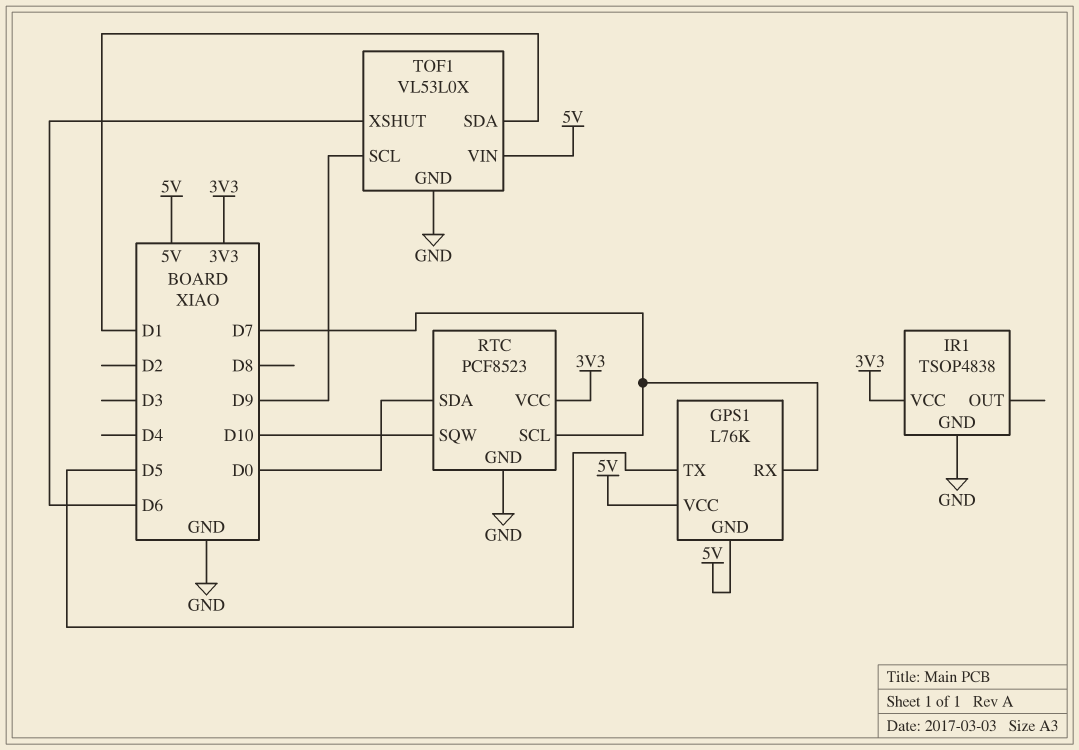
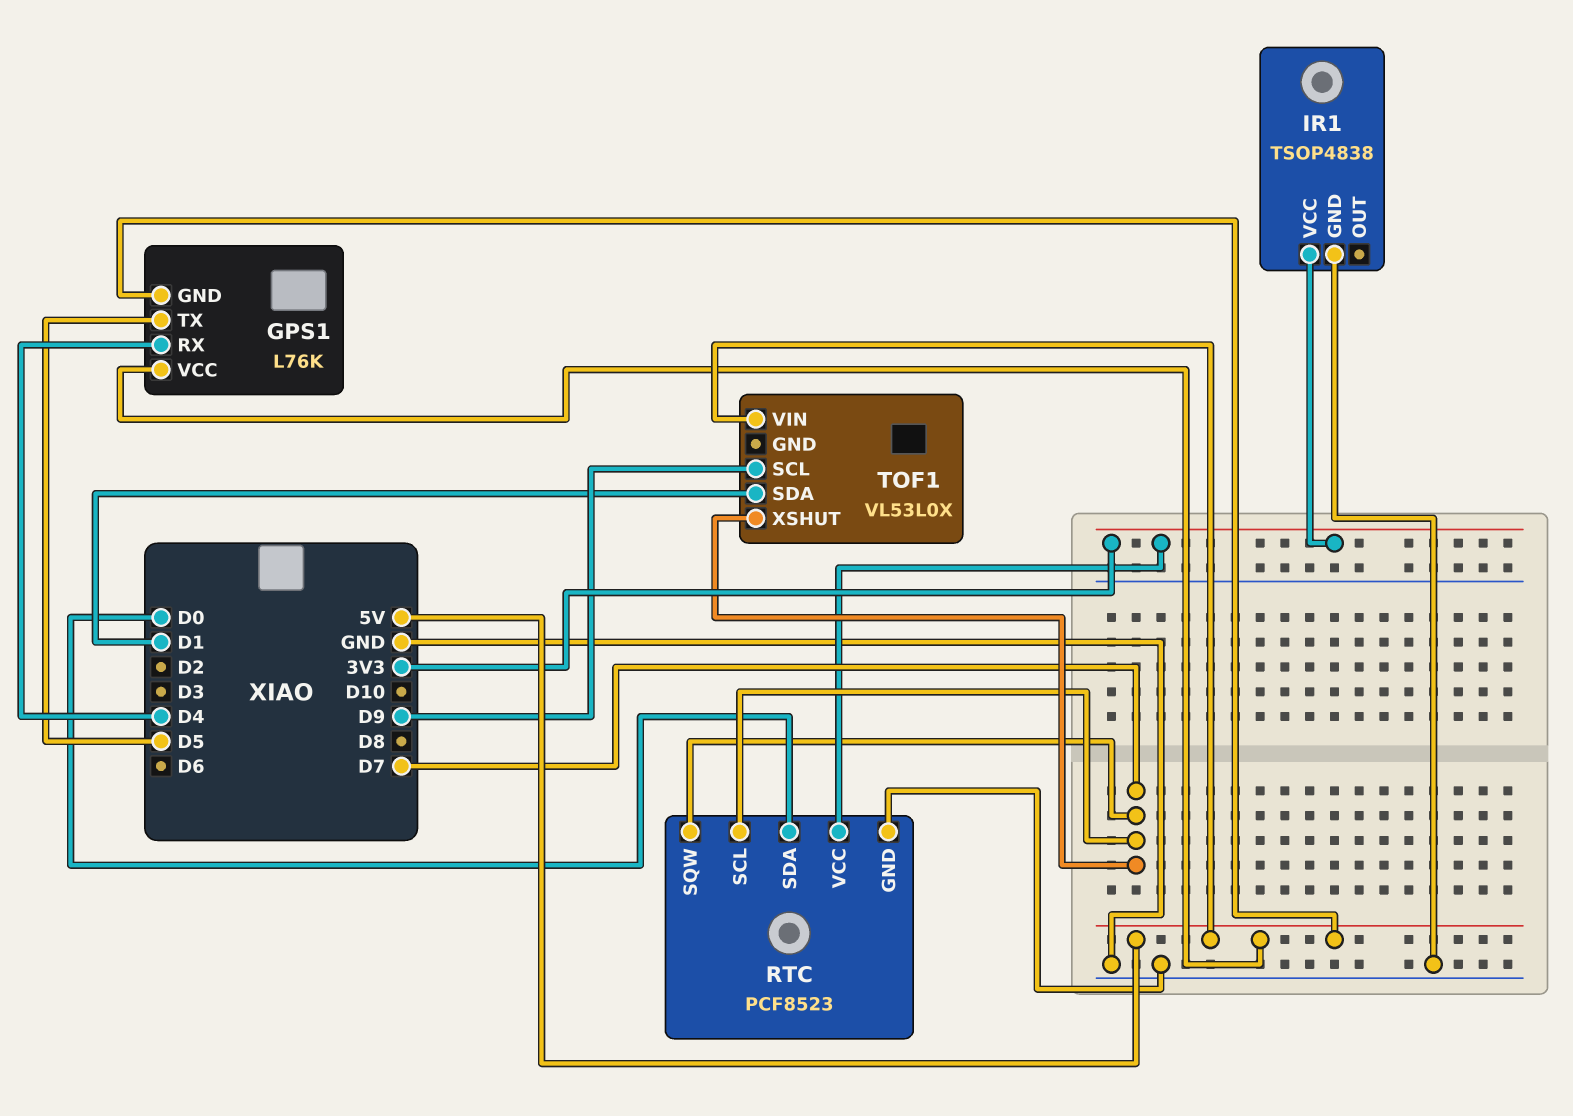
GPS1 pin RX: D7 -> D4
RTC pin SQW: D10 -> D7
TOF1 pin GND: GND -> none
TOF1 pin XSHUT: D6 -> D7

